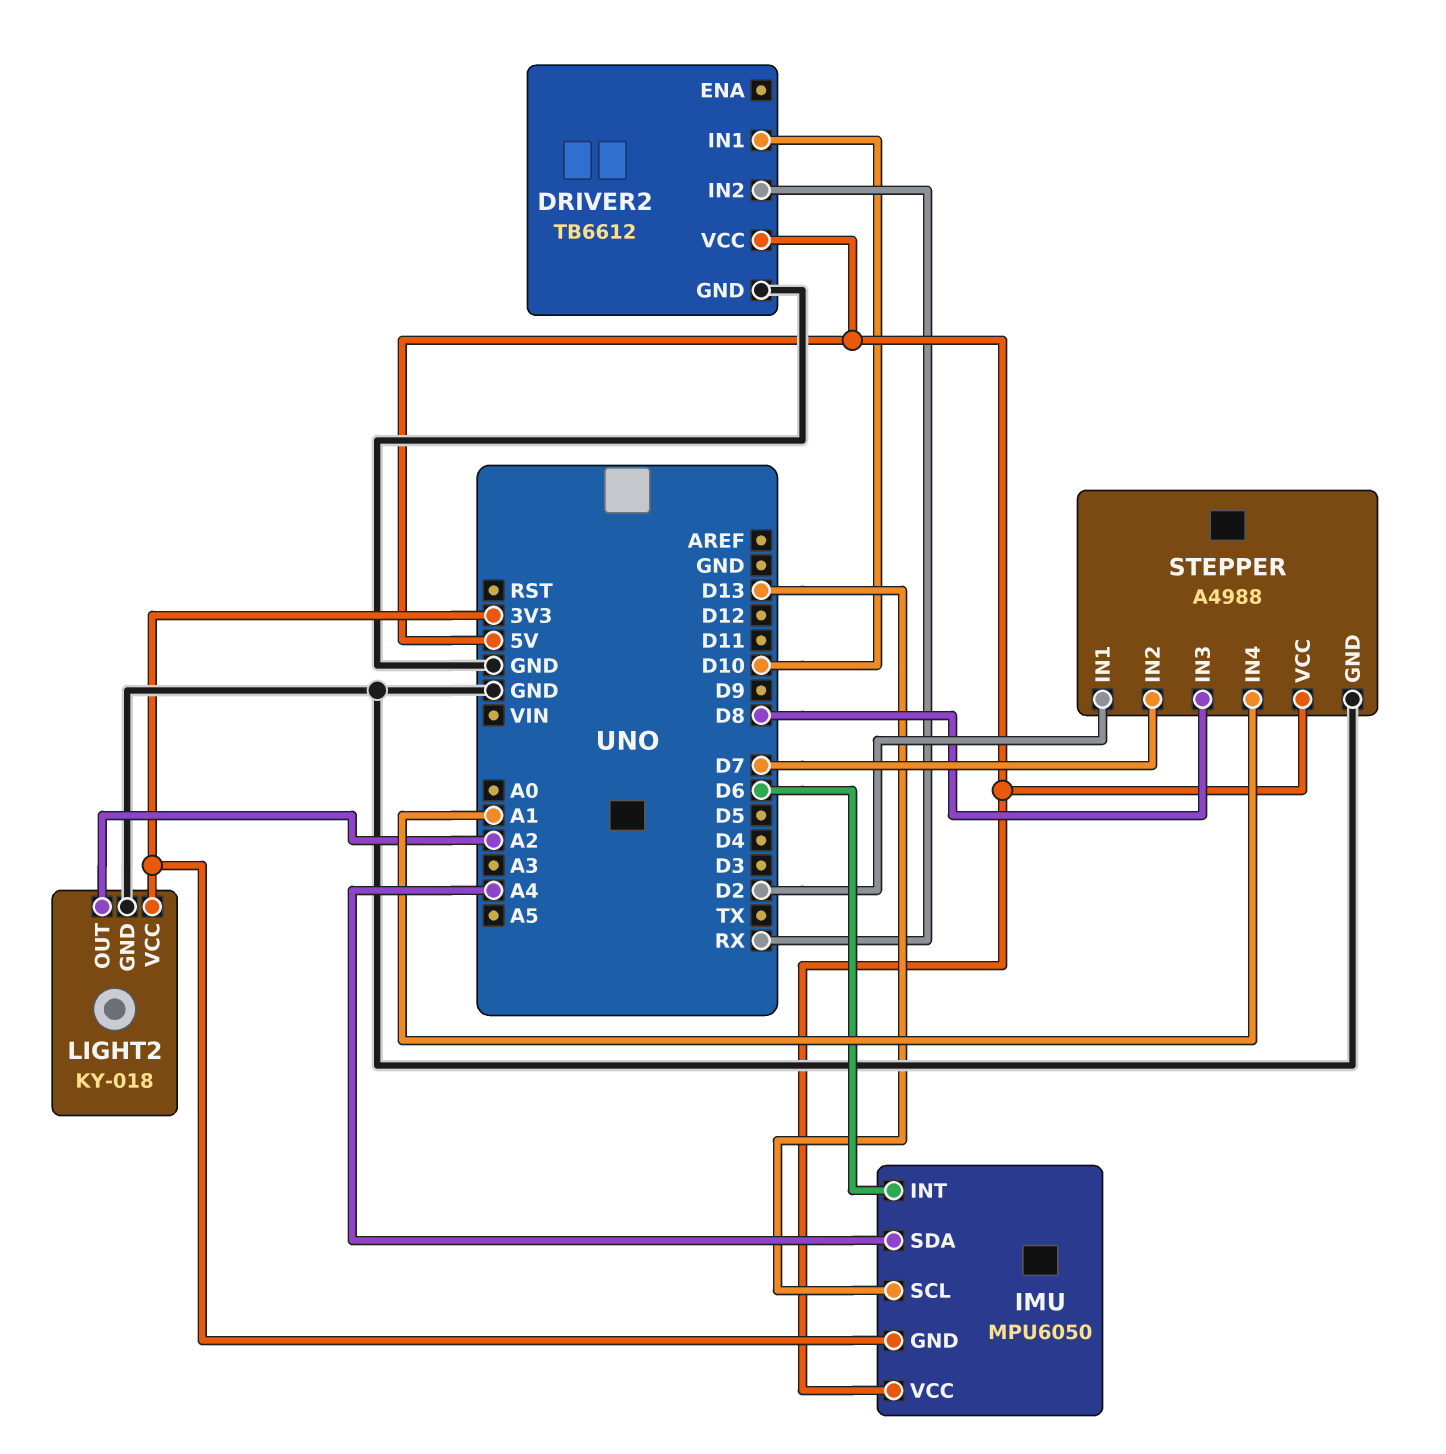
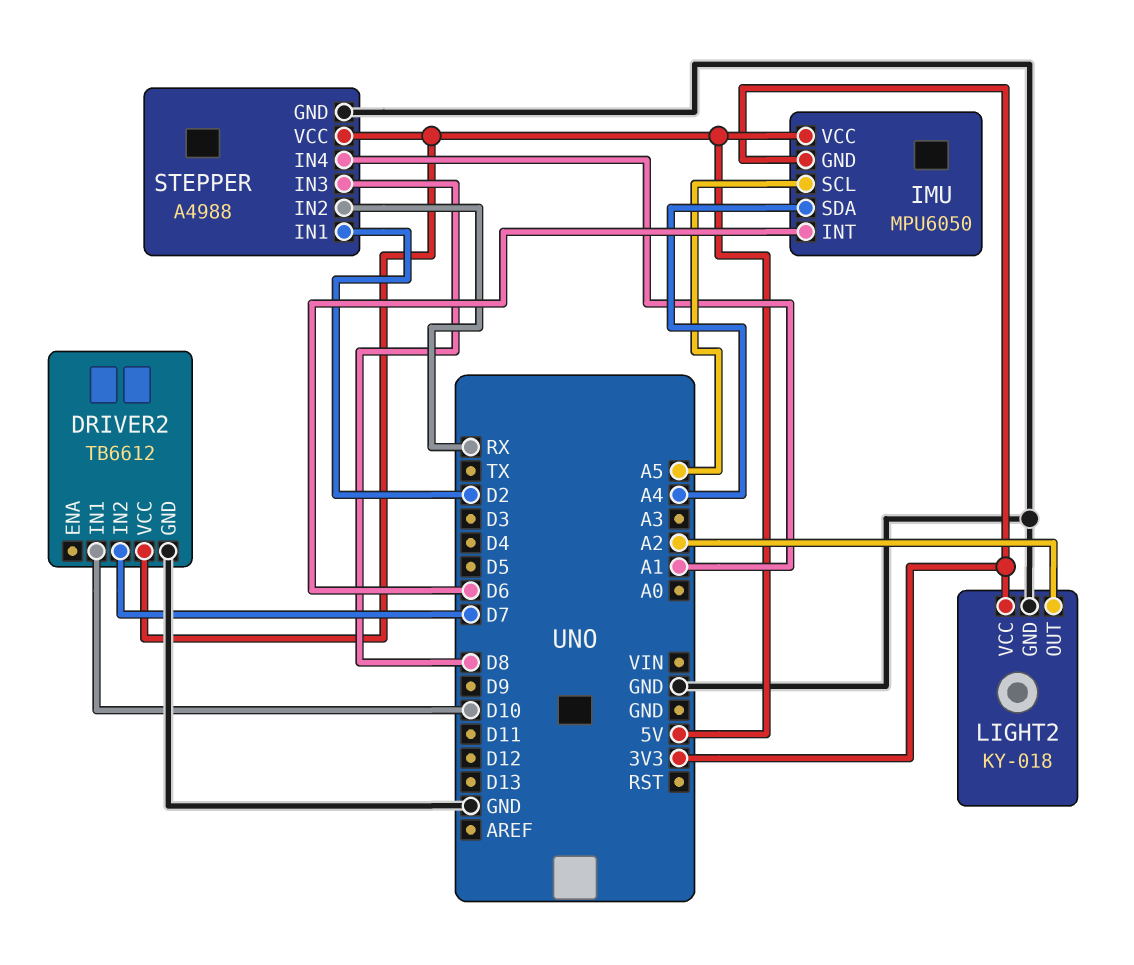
DRIVER2 pin IN2: RX -> D7
IMU pin SCL: D13 -> A5
STEPPER pin IN2: D7 -> RX

